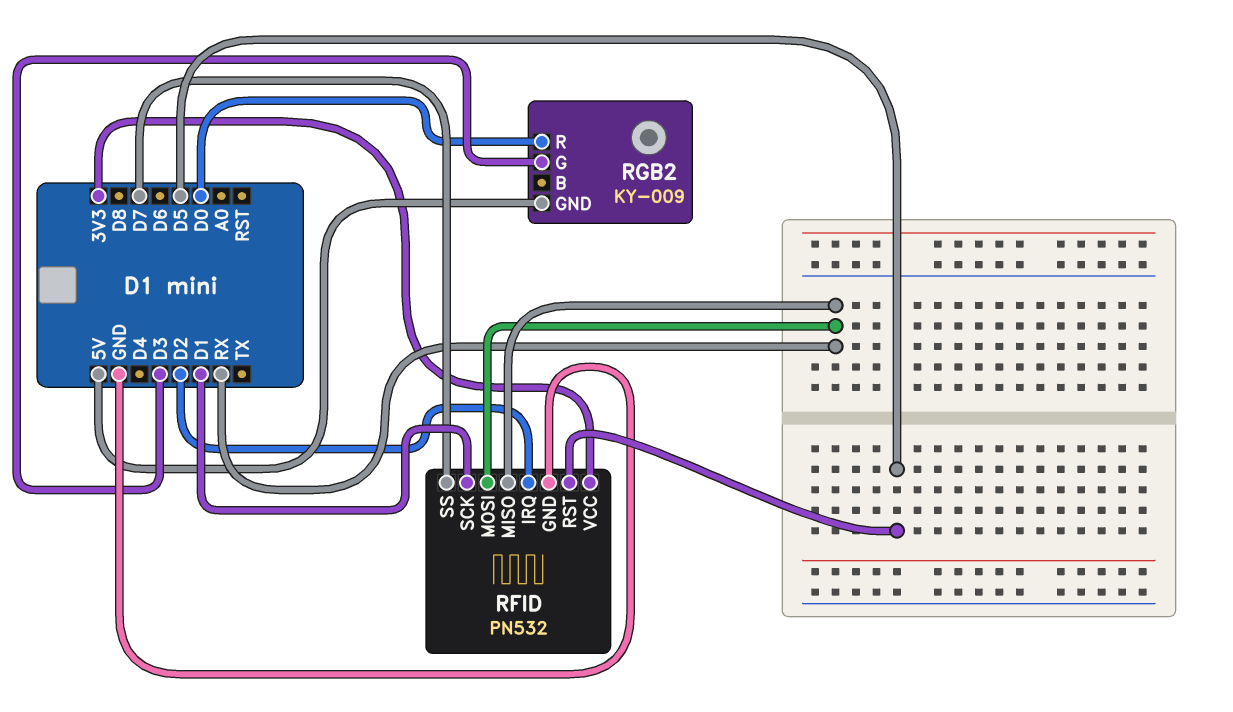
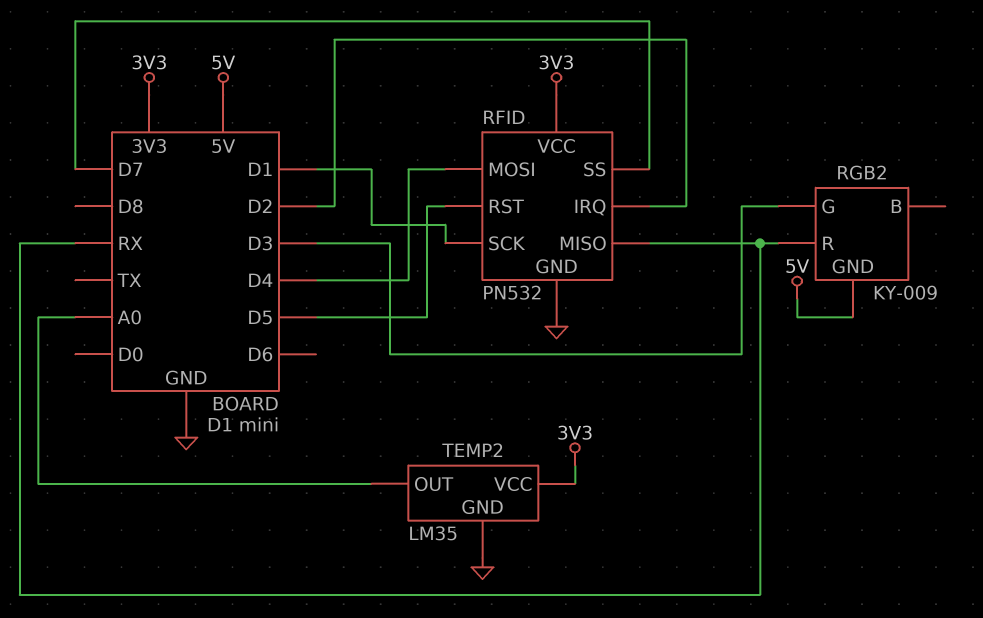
RFID pin MOSI: RX -> D4
RGB2 pin R: D0 -> RX
TEMP2: none -> LM35
TEMP2 pin GND: none -> GND
TEMP2 pin OUT: none -> A0
TEMP2 pin VCC: none -> 3V3

